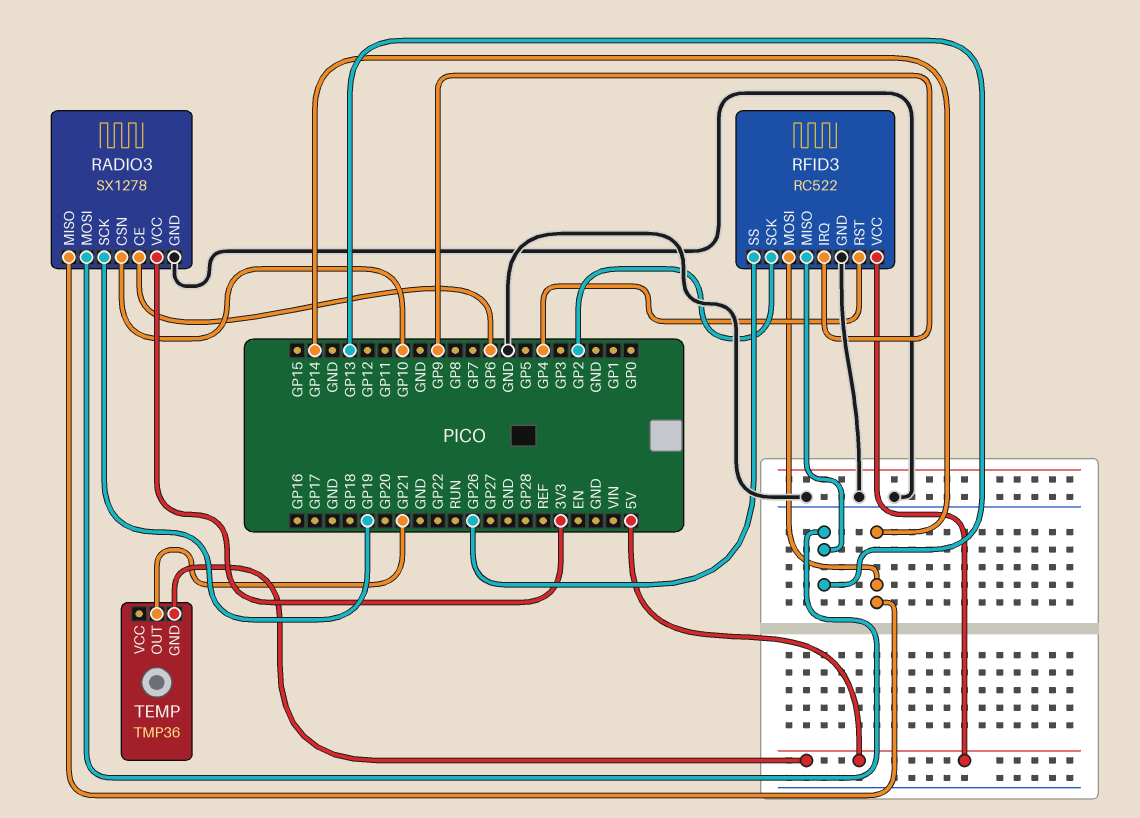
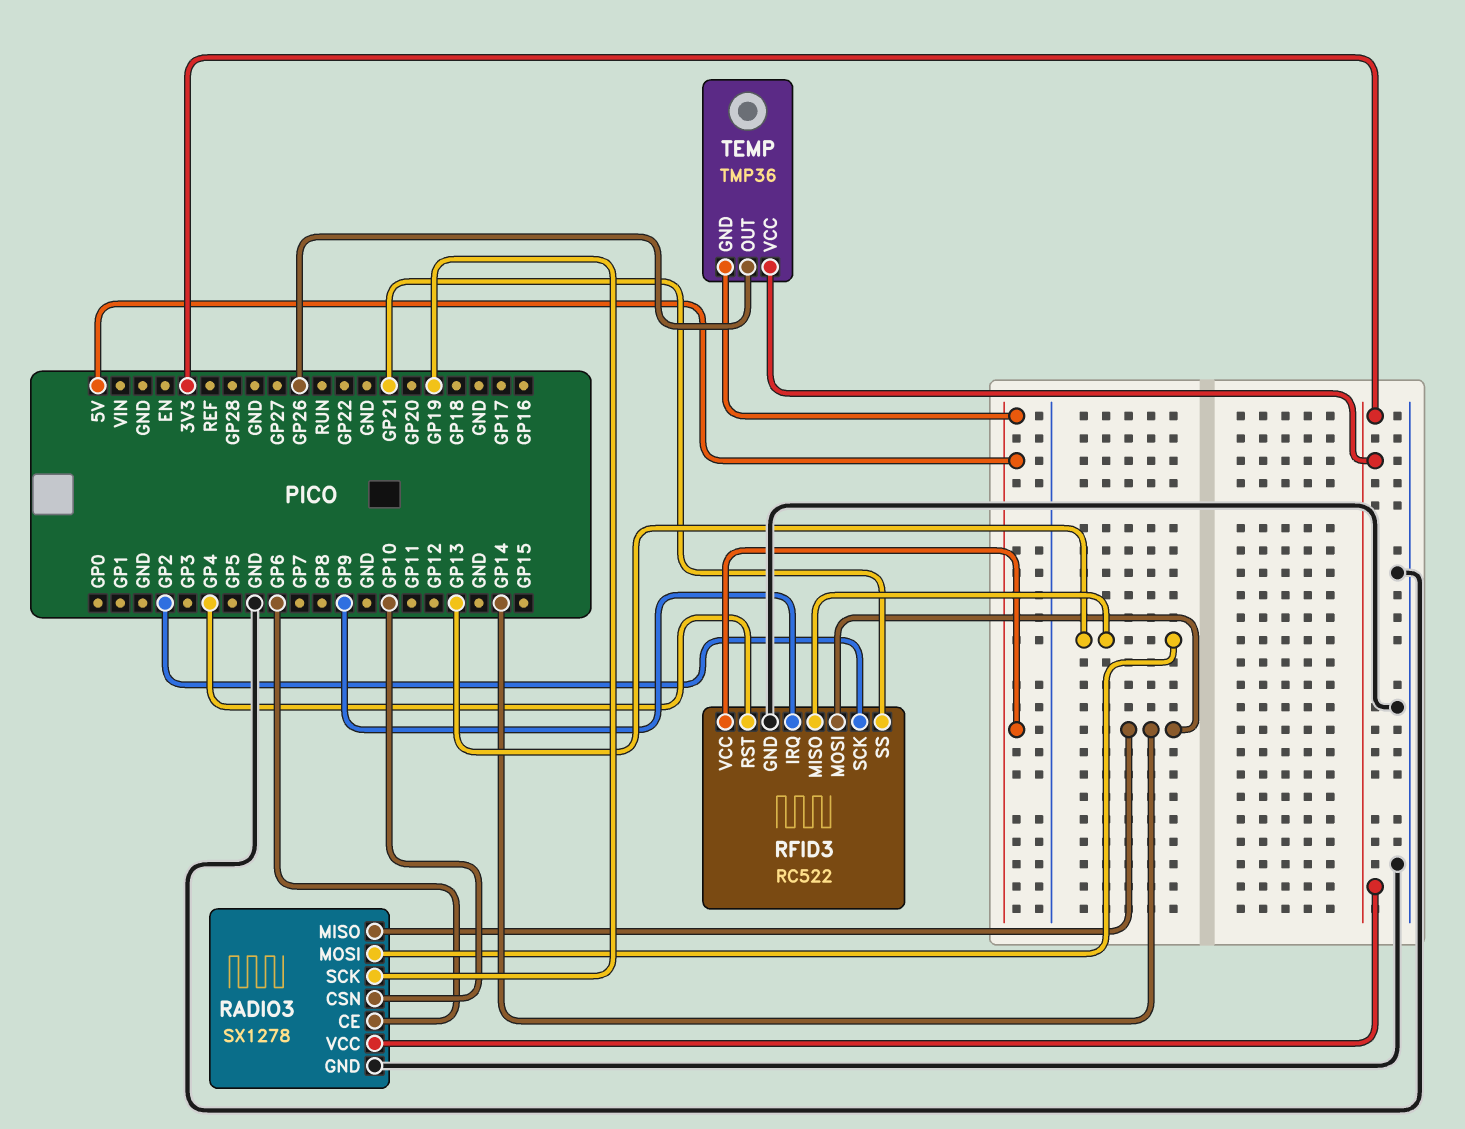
RFID3 pin SS: GP26 -> GP21
TEMP pin OUT: GP21 -> GP26
TEMP pin VCC: none -> 3V3

